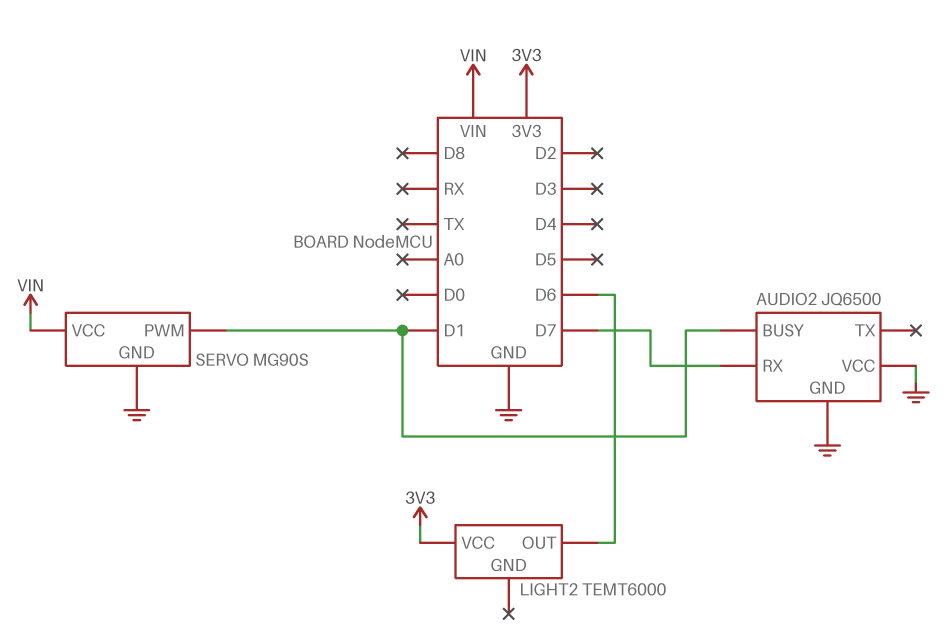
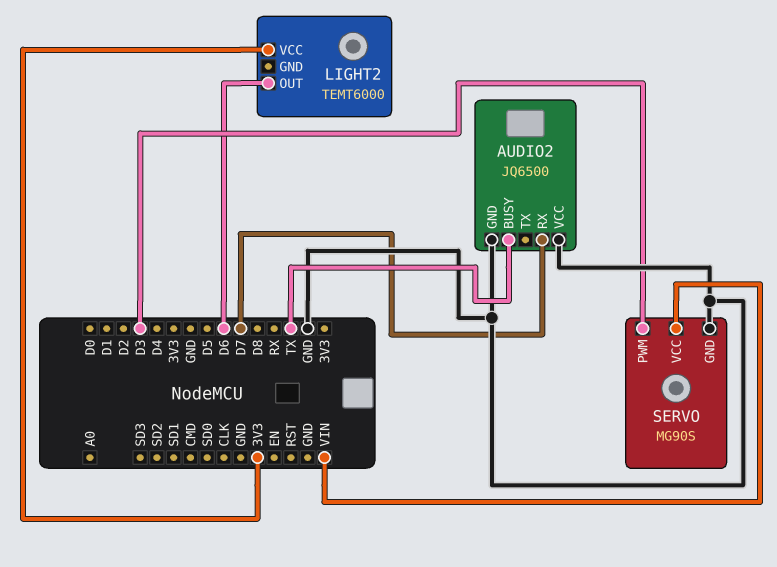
AUDIO2 pin BUSY: D1 -> TX
SERVO pin PWM: D1 -> D3

